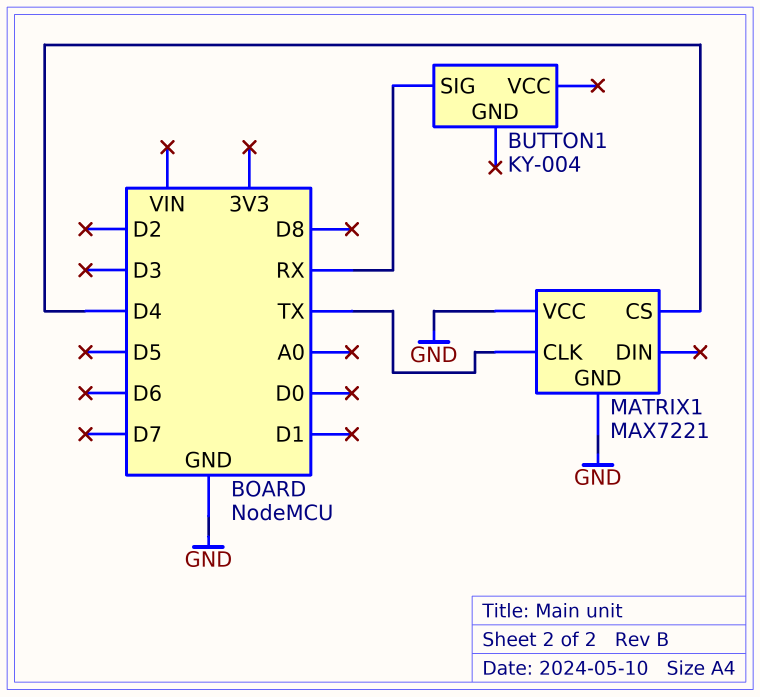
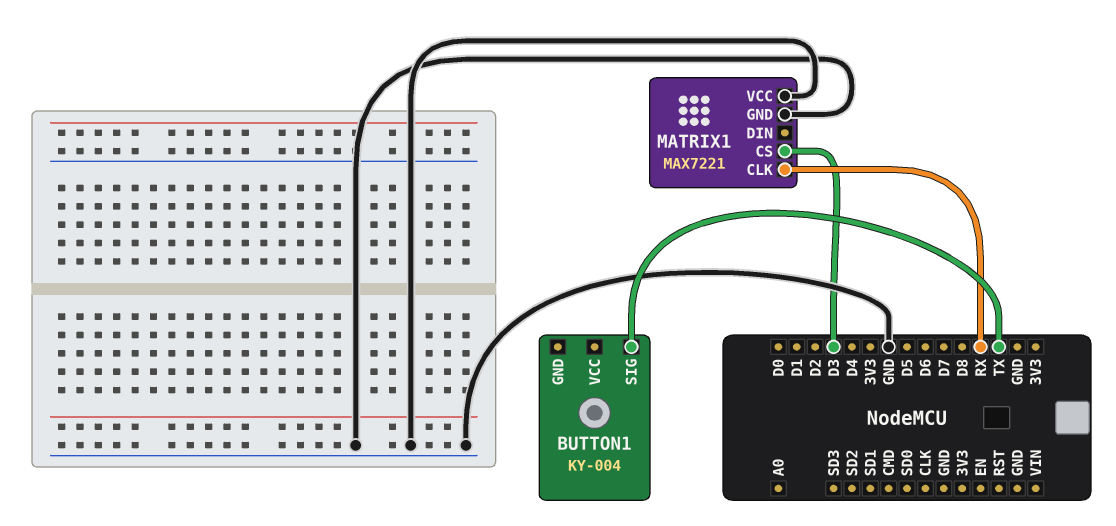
BUTTON1 pin SIG: RX -> TX
MATRIX1 pin CLK: TX -> RX
MATRIX1 pin CS: D4 -> D3

